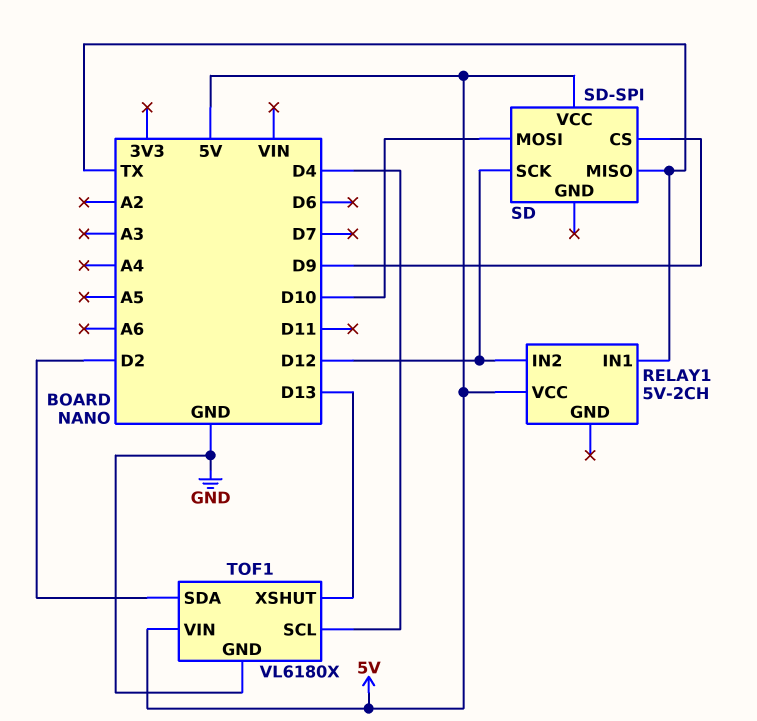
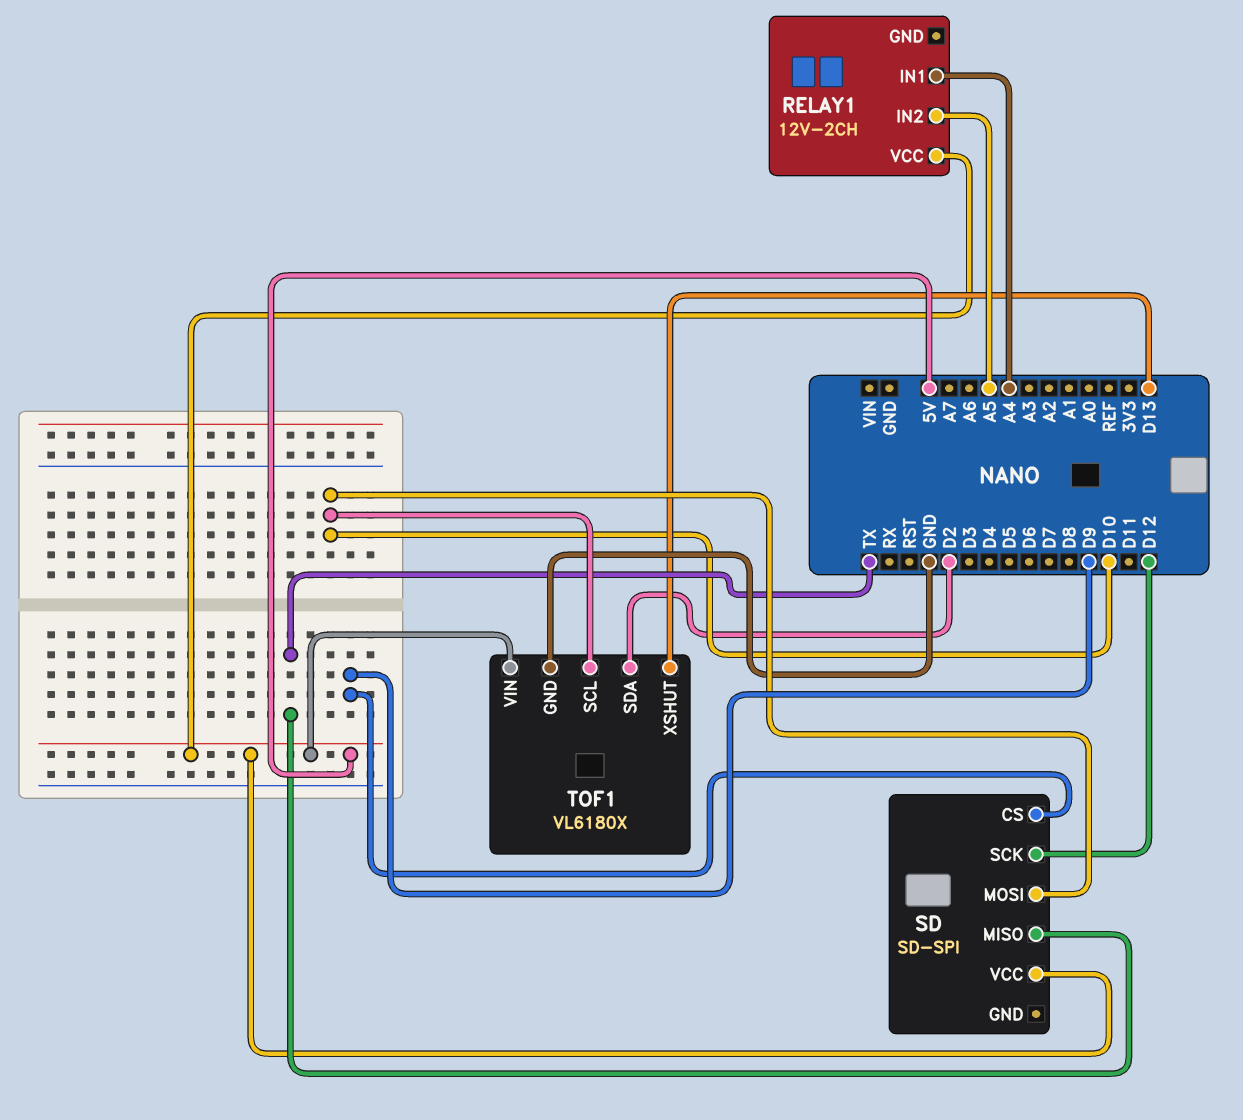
RELAY1: 5V-2CH -> 12V-2CH
RELAY1 pin IN1: TX -> A4
RELAY1 pin IN2: D12 -> A5
TOF1 pin SCL: D4 -> D10

